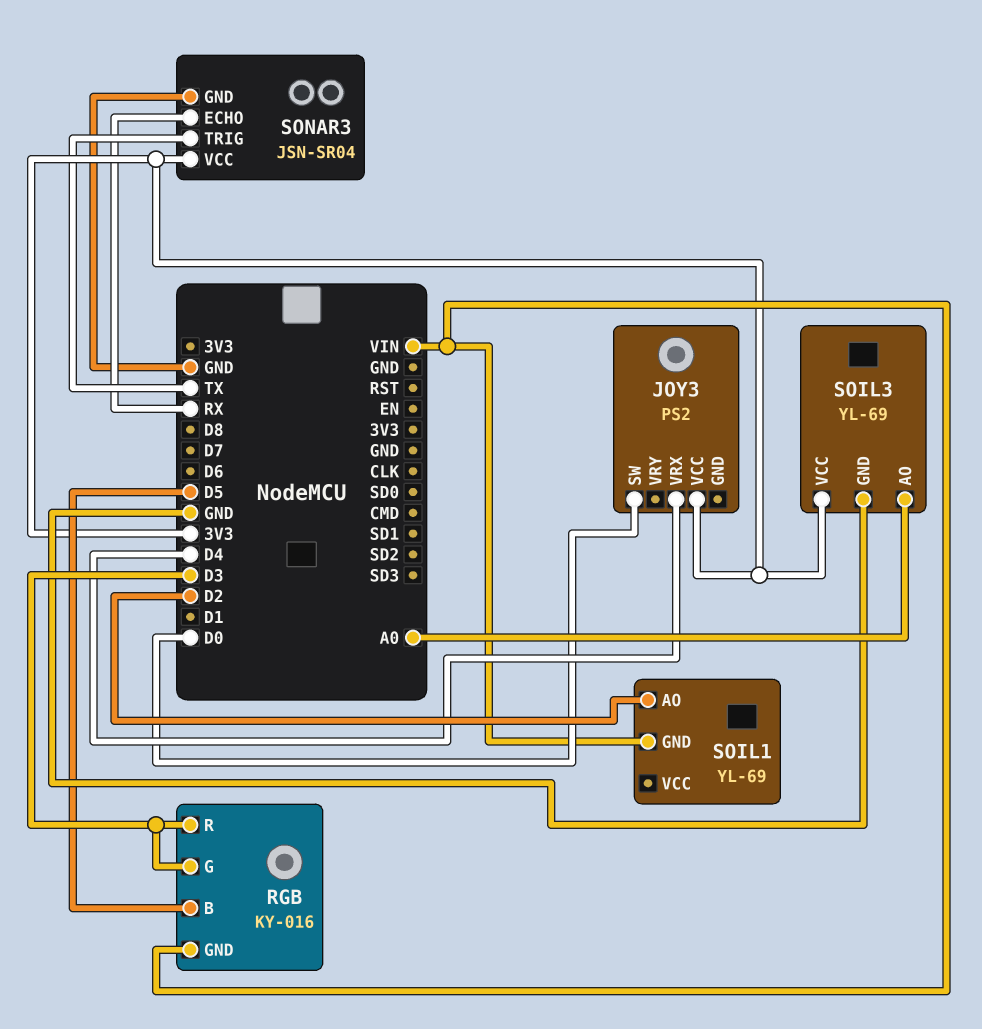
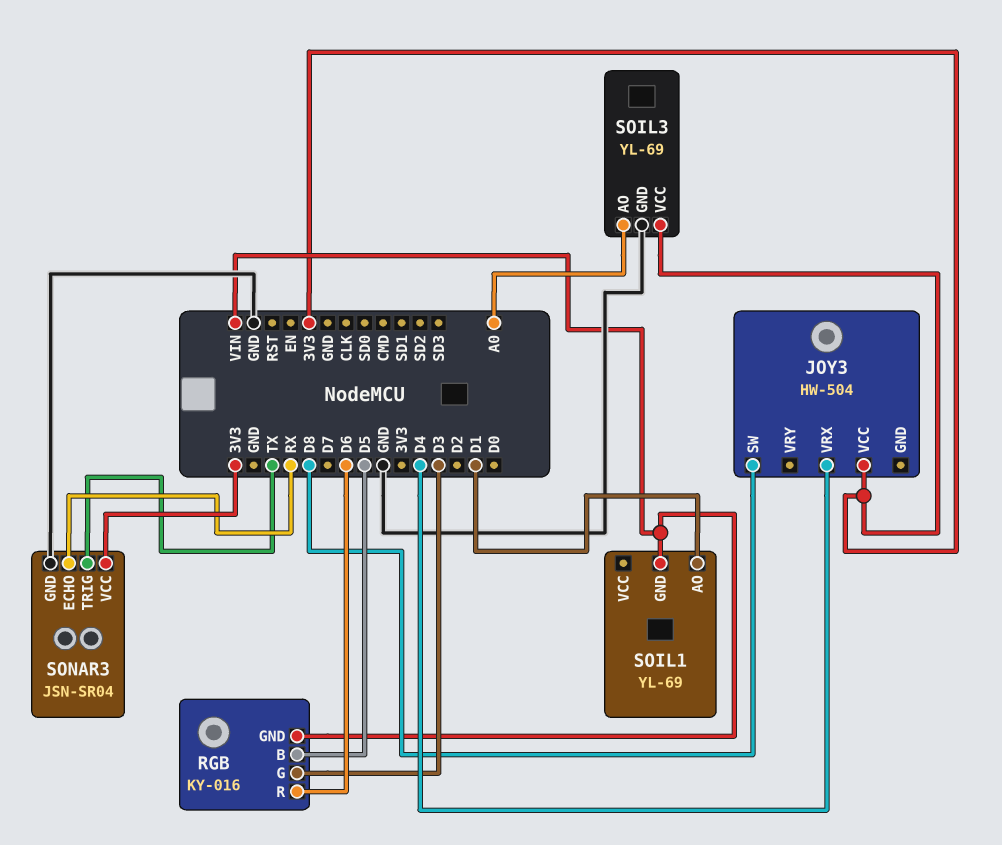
JOY3: PS2 -> HW-504
JOY3 pin SW: D0 -> D8
RGB pin R: D3 -> D6
SOIL1 pin AO: D2 -> D1

